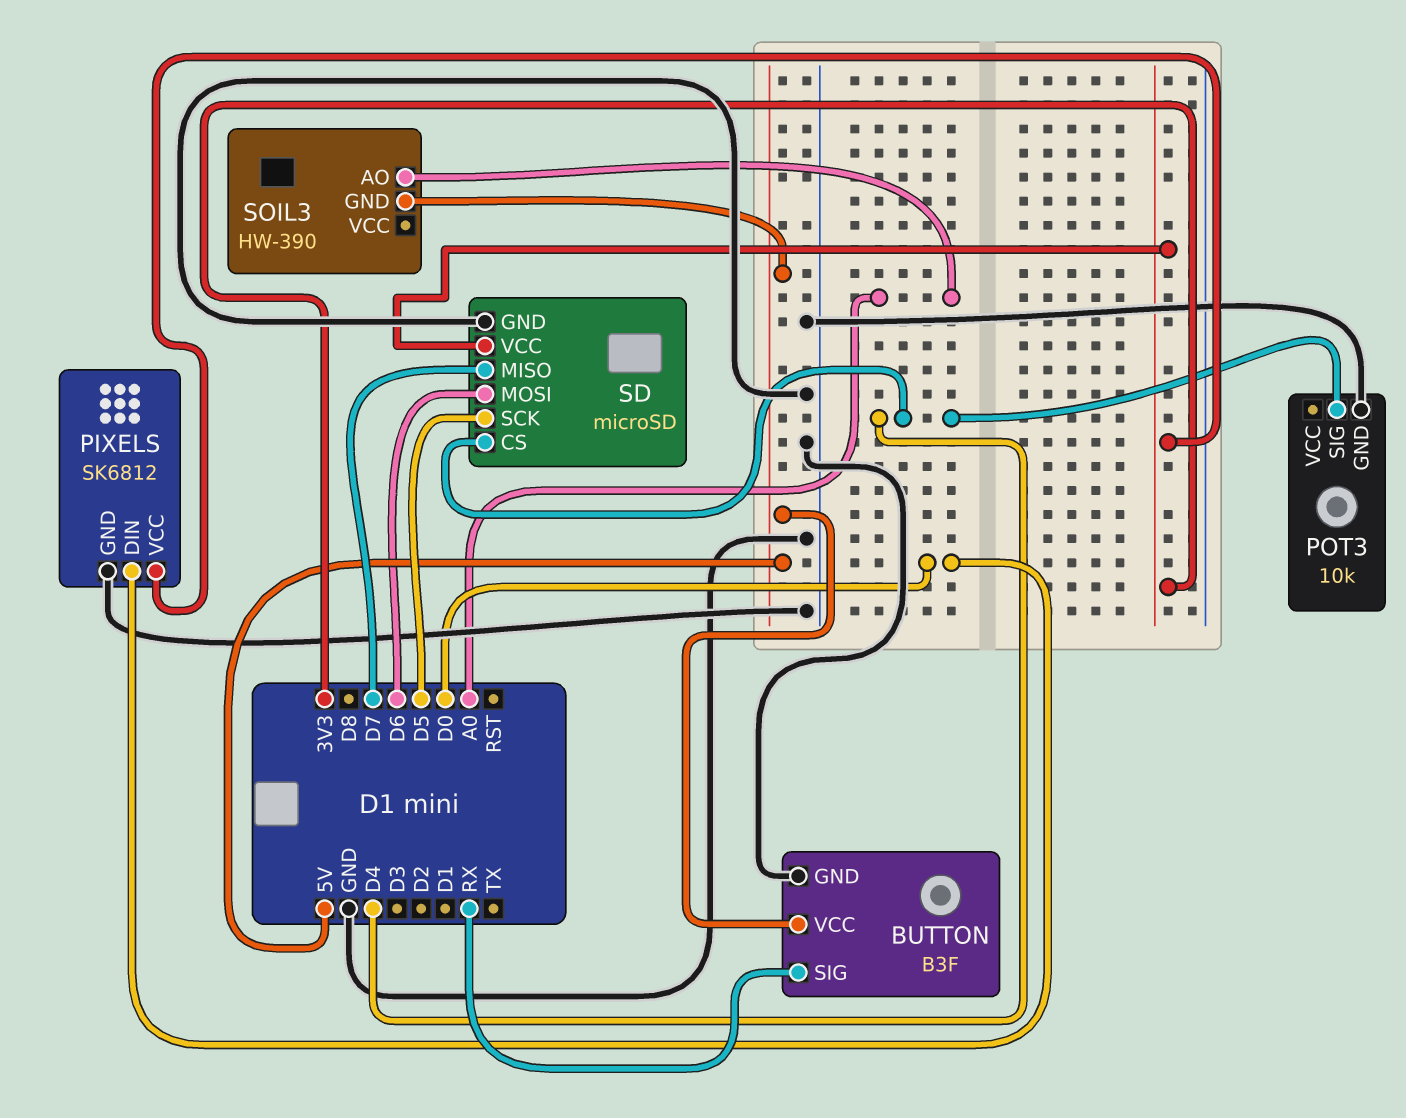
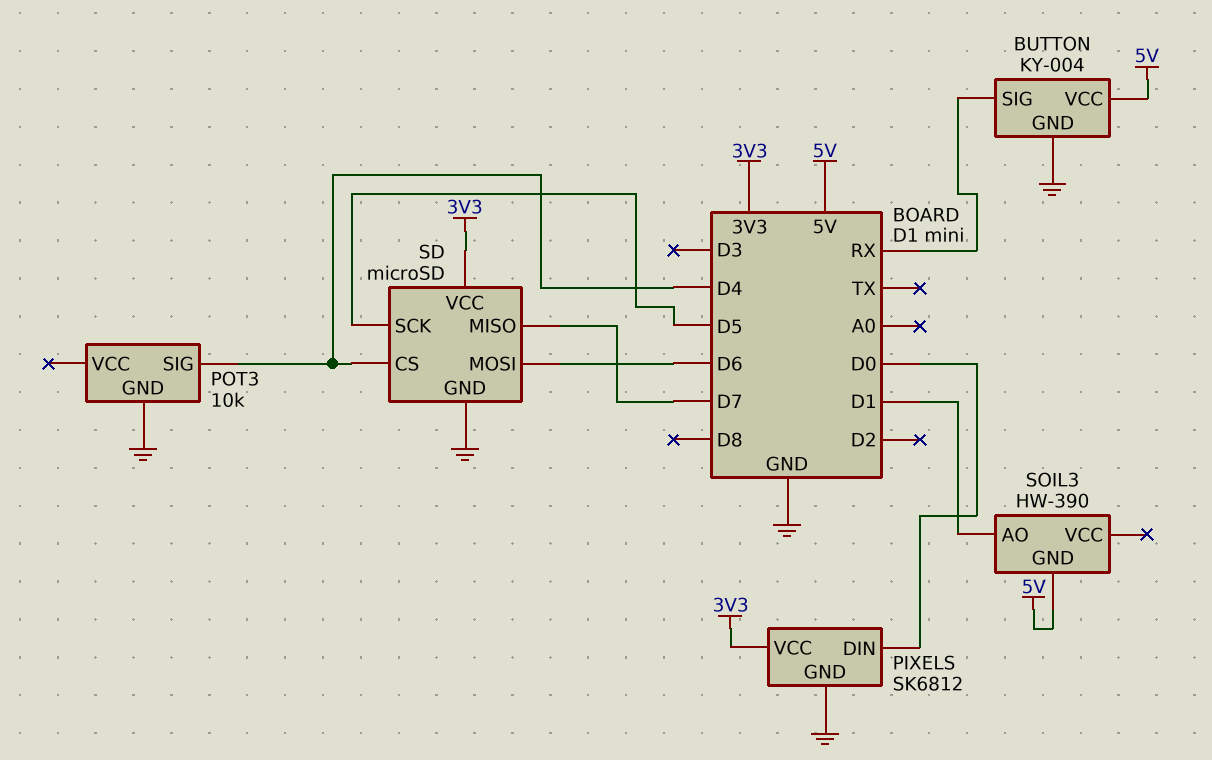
BUTTON: B3F -> KY-004
SOIL3 pin AO: A0 -> D1

